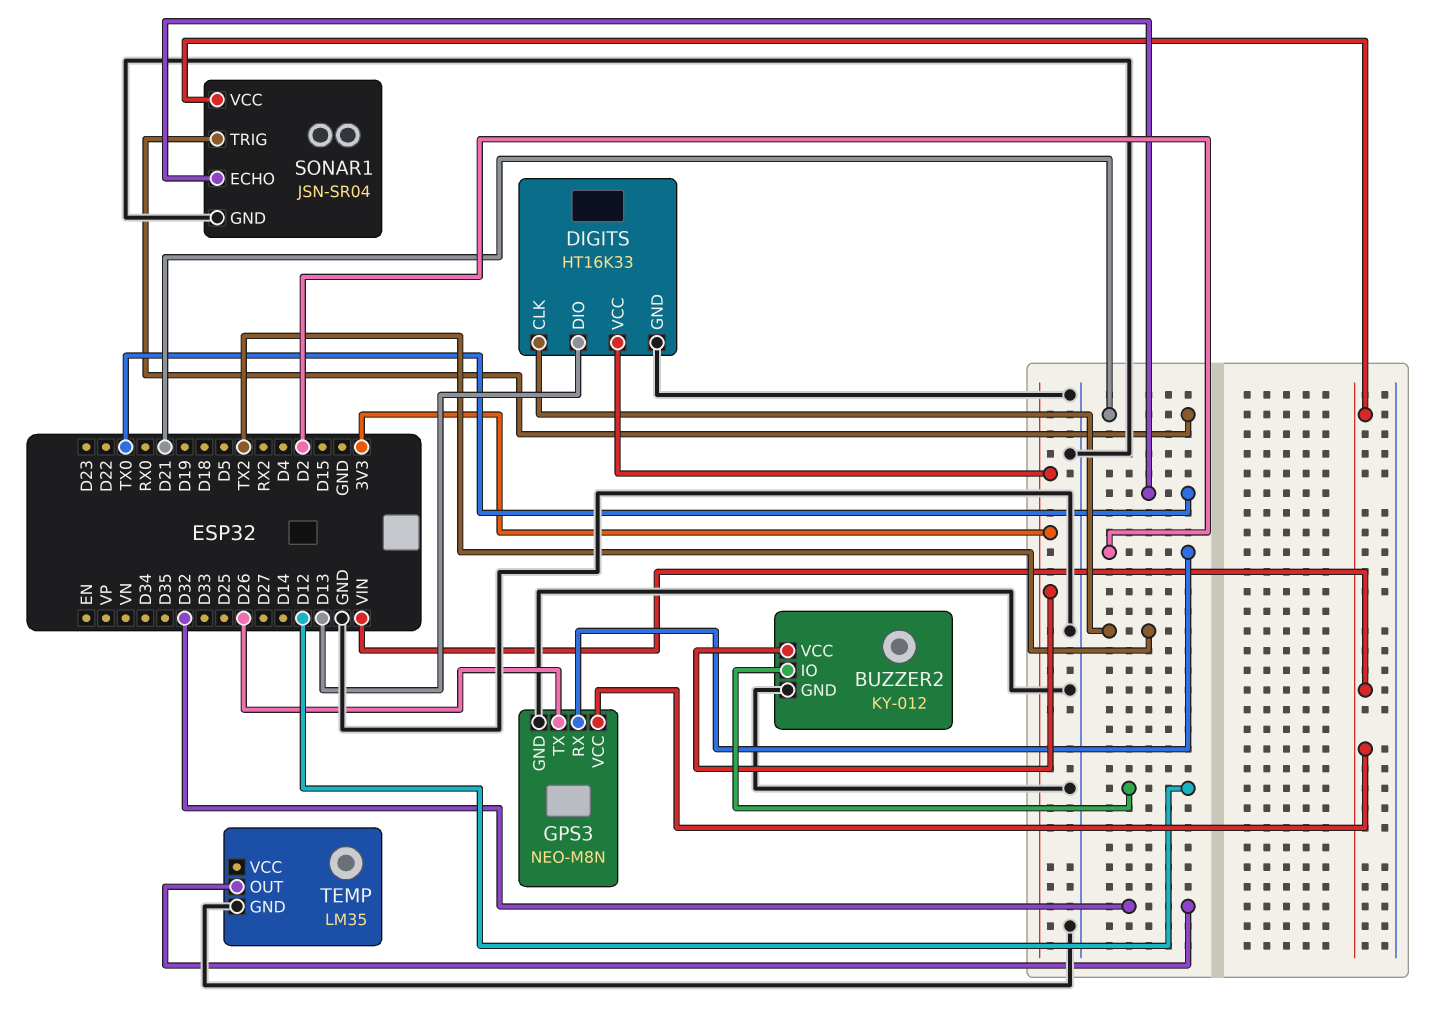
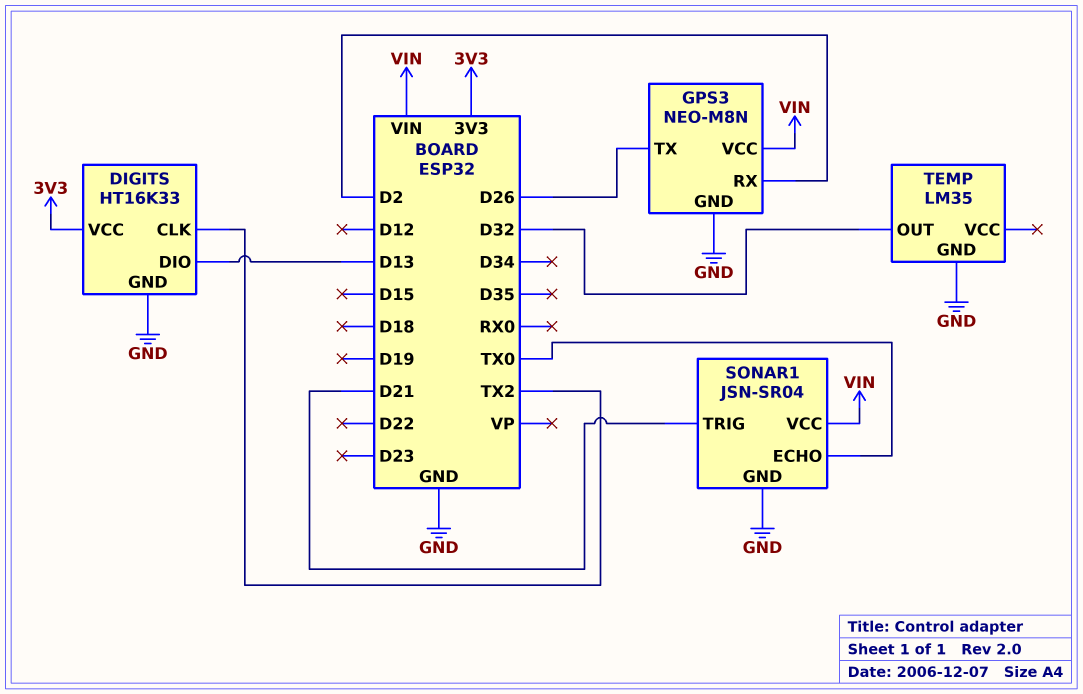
BUZZER2: KY-012 -> none
BUZZER2 pin GND: GND -> none
BUZZER2 pin IO: D12 -> none
BUZZER2 pin VCC: 3V3 -> none

